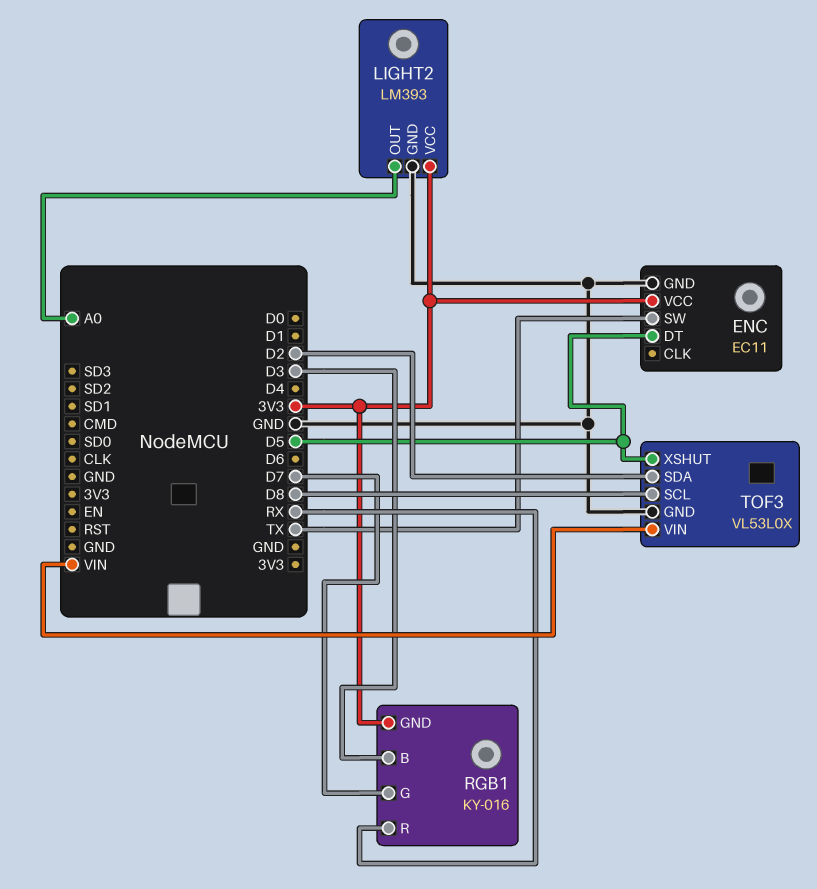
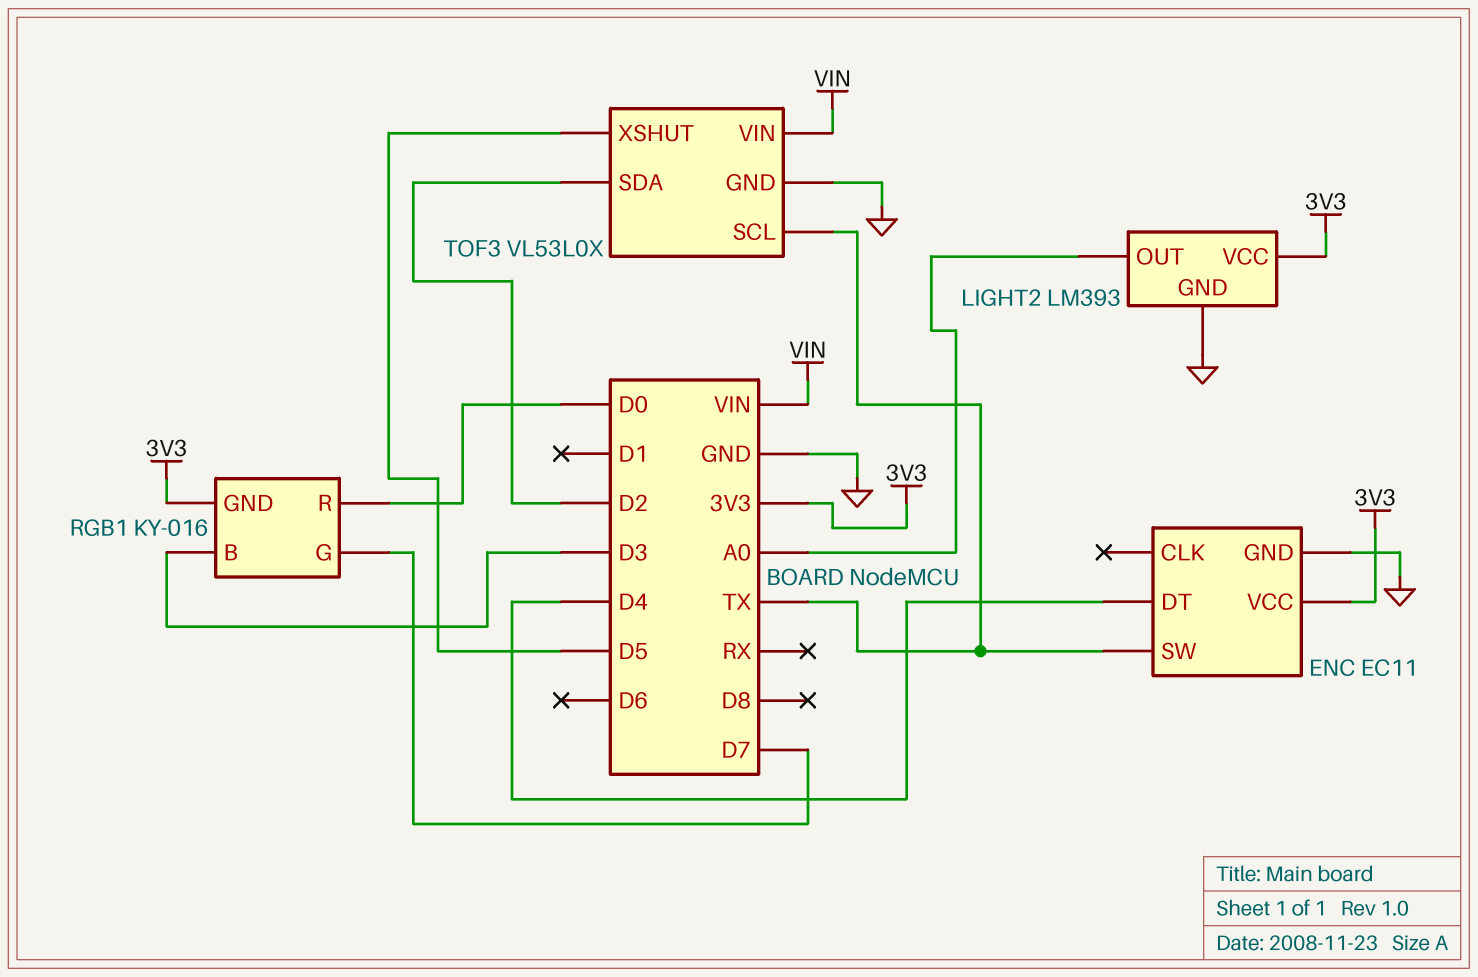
ENC pin DT: D5 -> D4
RGB1 pin R: RX -> D0
TOF3 pin SCL: D8 -> TX

